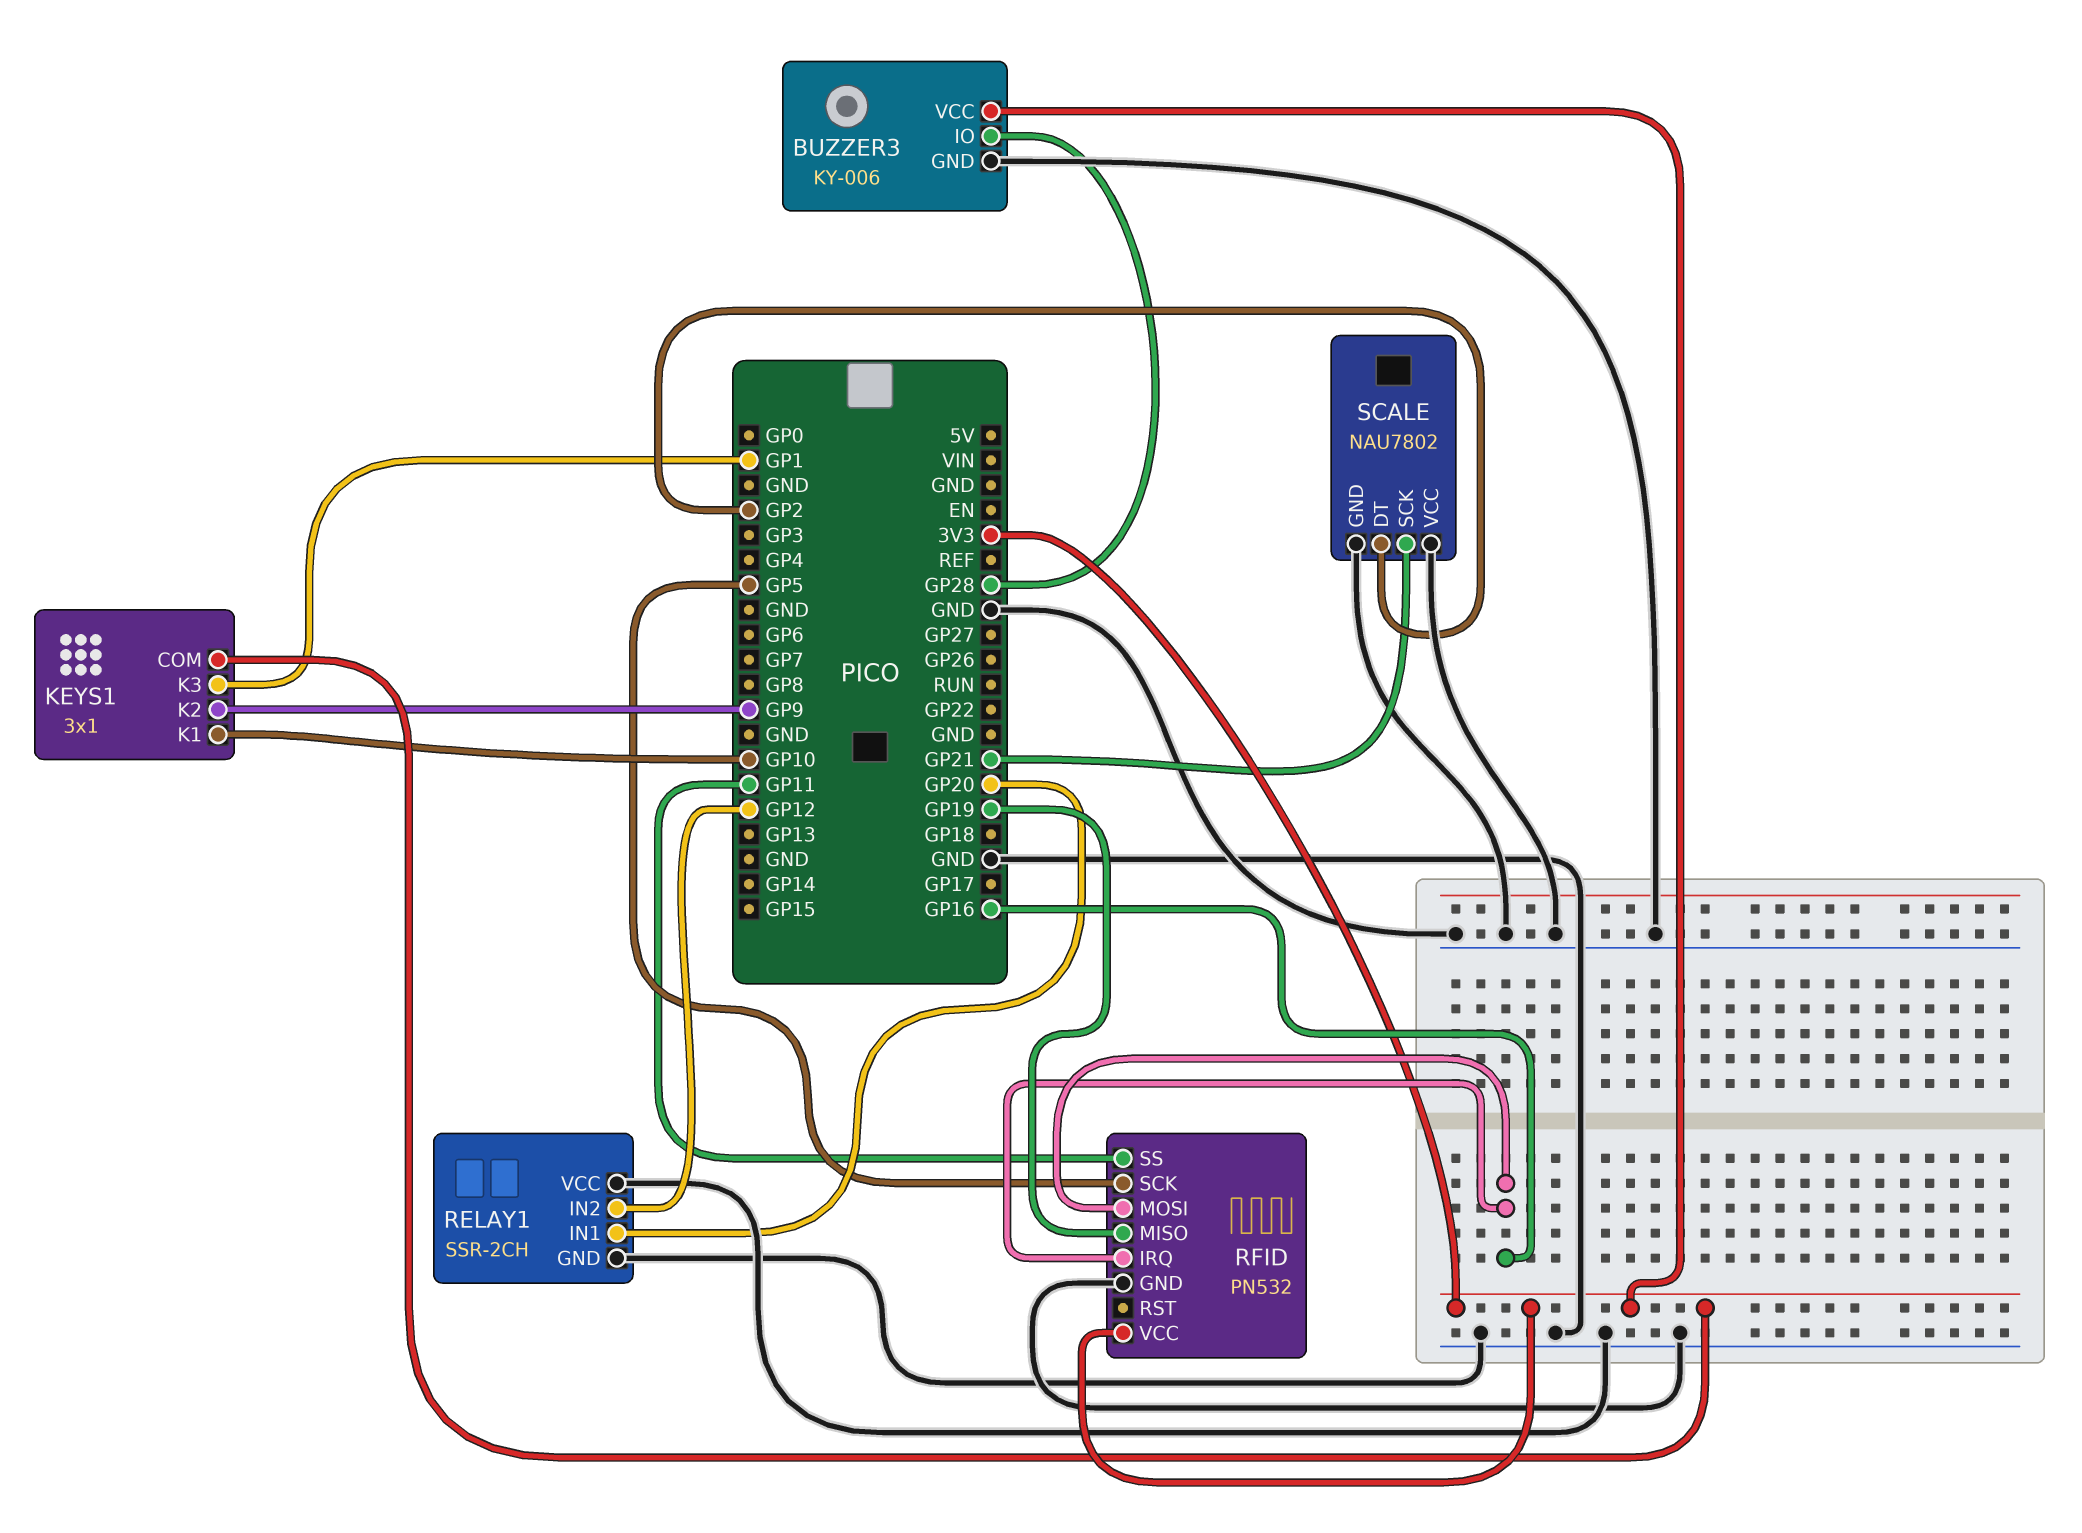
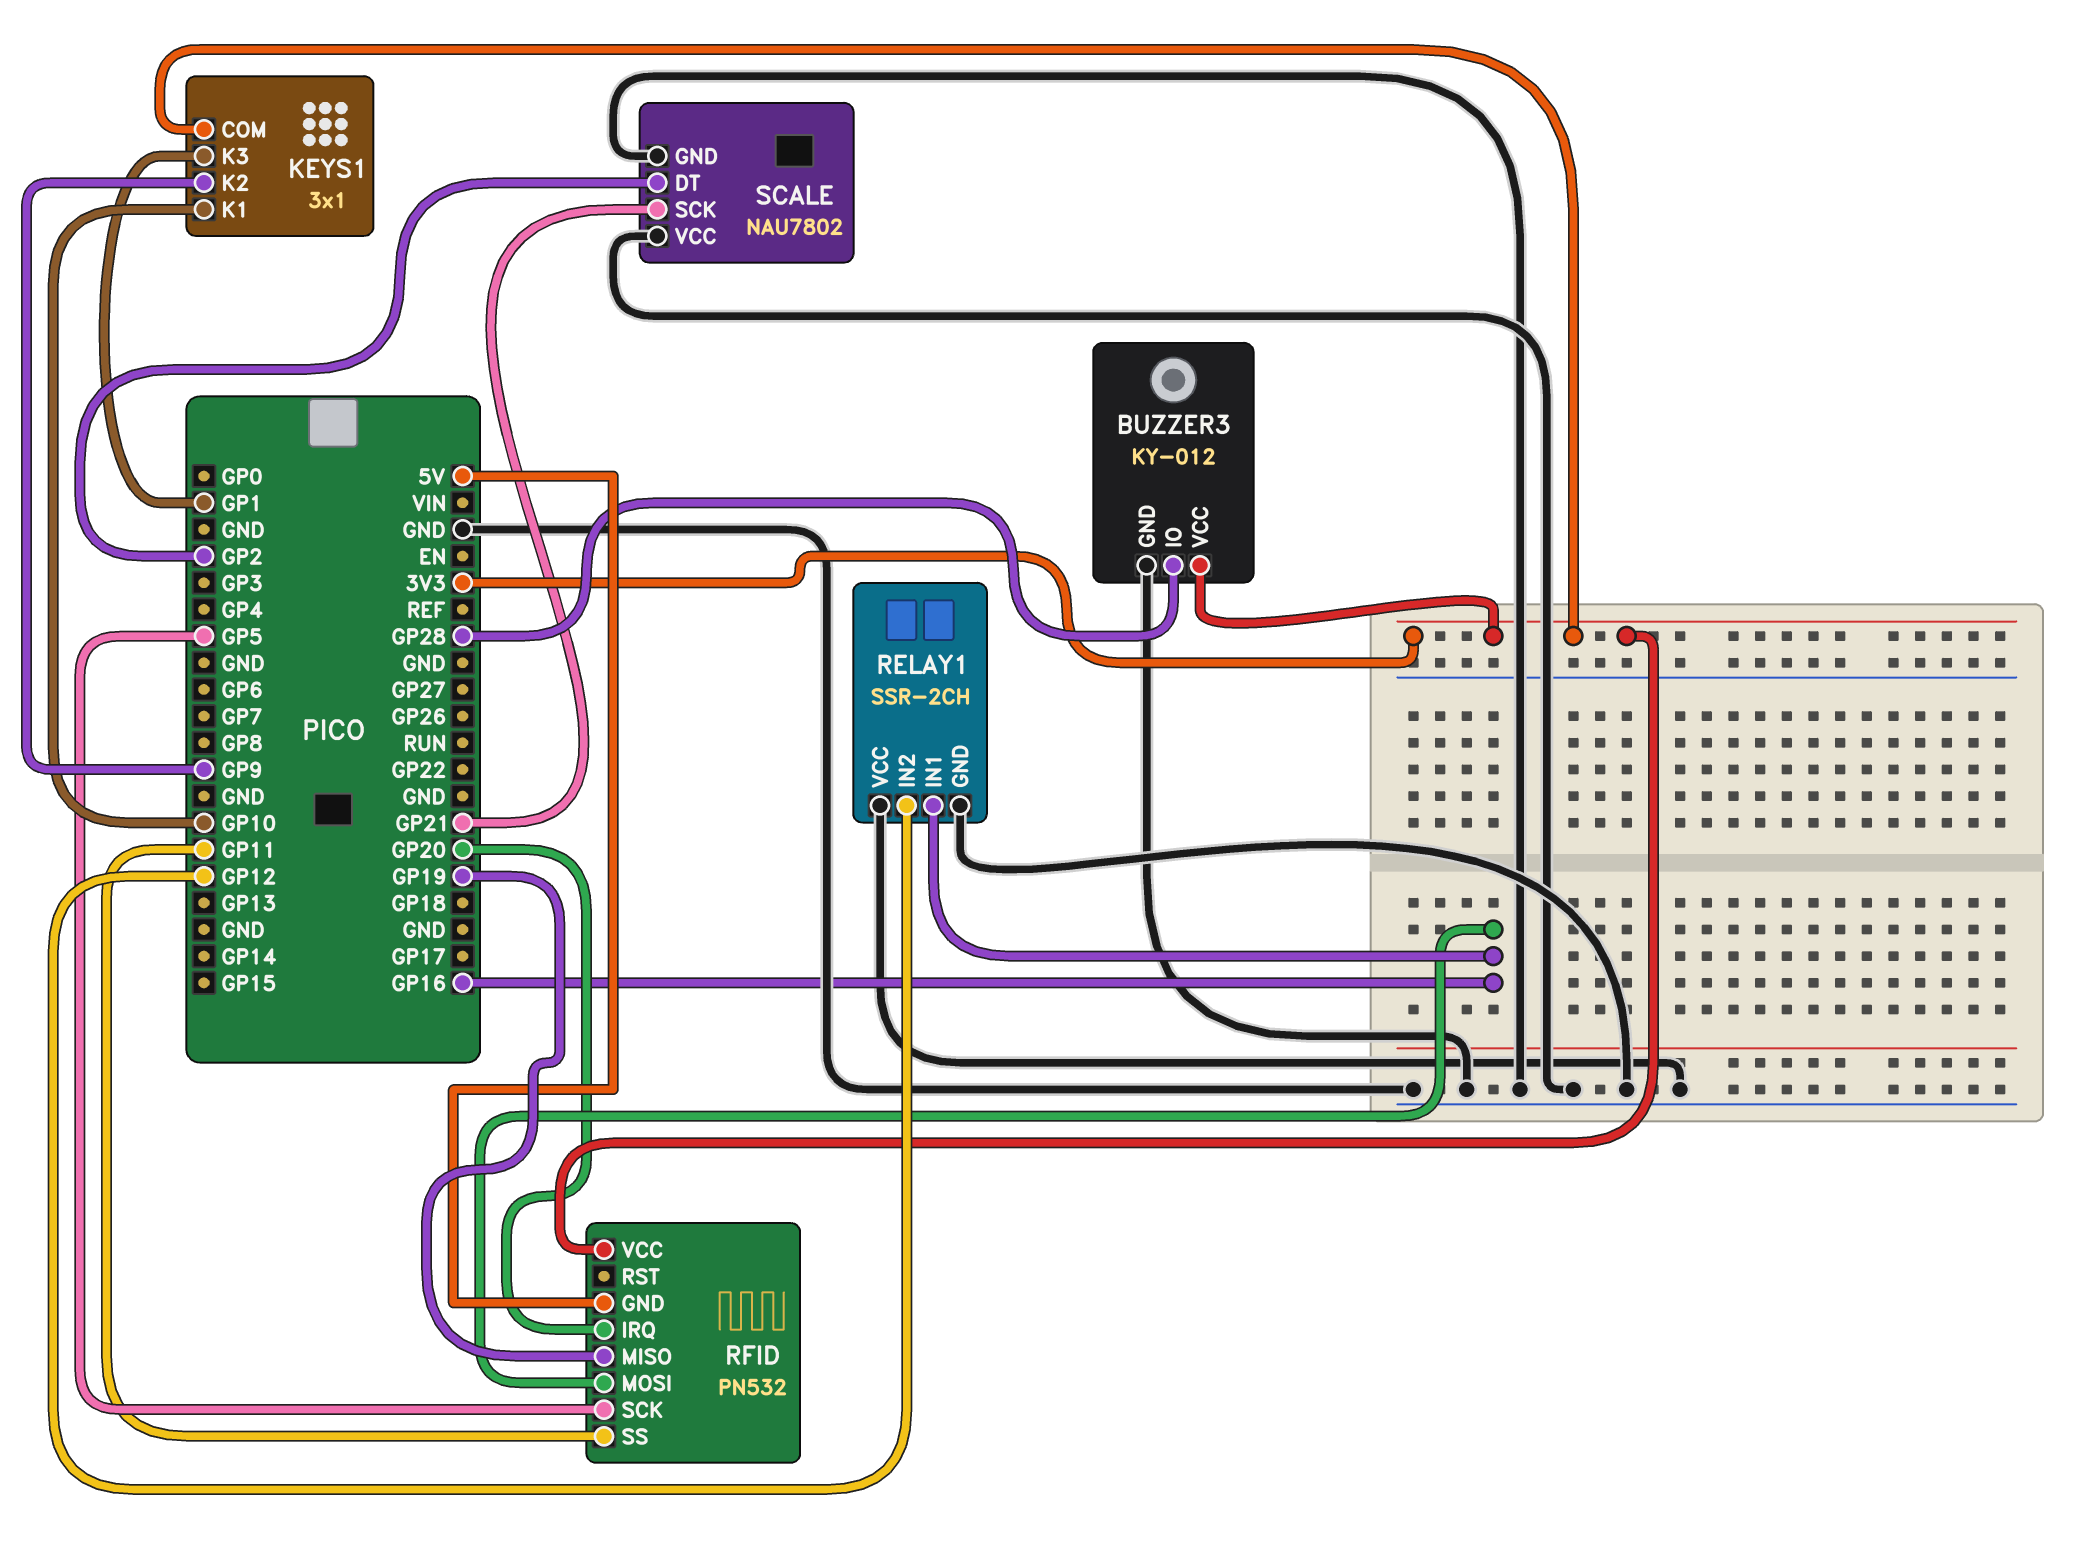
BUZZER3: KY-006 -> KY-012
RELAY1 pin IN1: GP20 -> GP16
RFID pin GND: GND -> 5V
RFID pin IRQ: GP16 -> GP20

